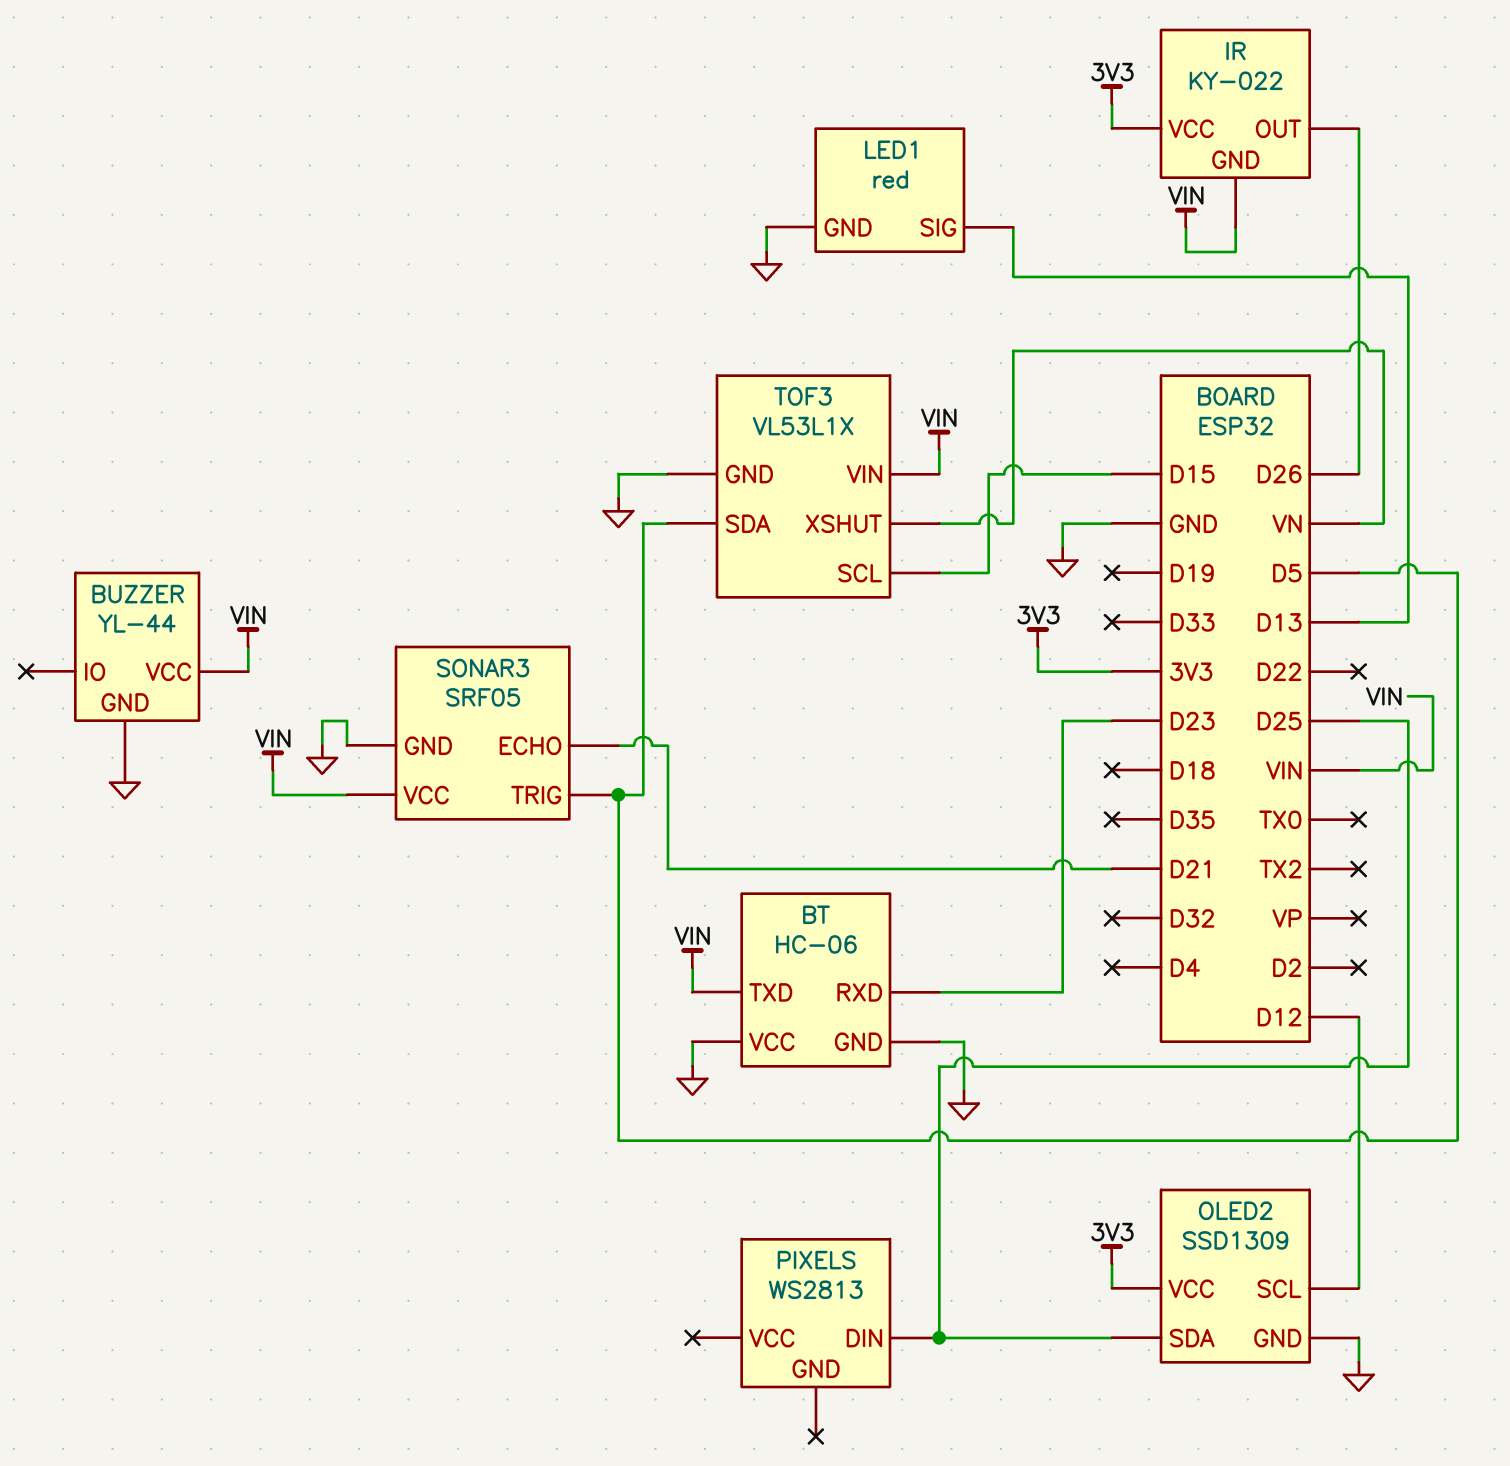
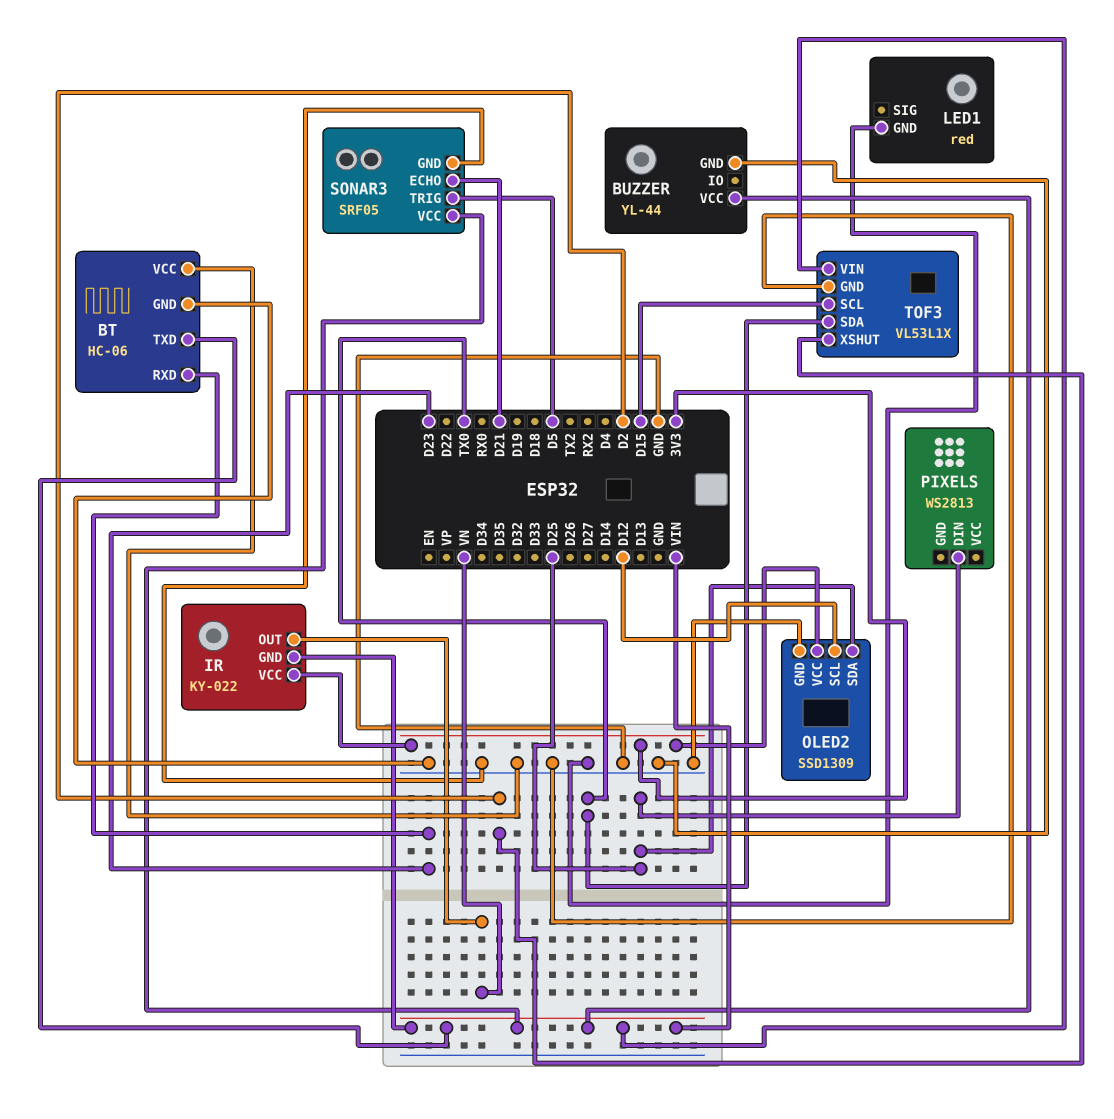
IR pin OUT: D26 -> VN
LED1 pin SIG: D13 -> none
TOF3 pin SDA: D5 -> TX0
TOF3 pin XSHUT: VN -> D2

